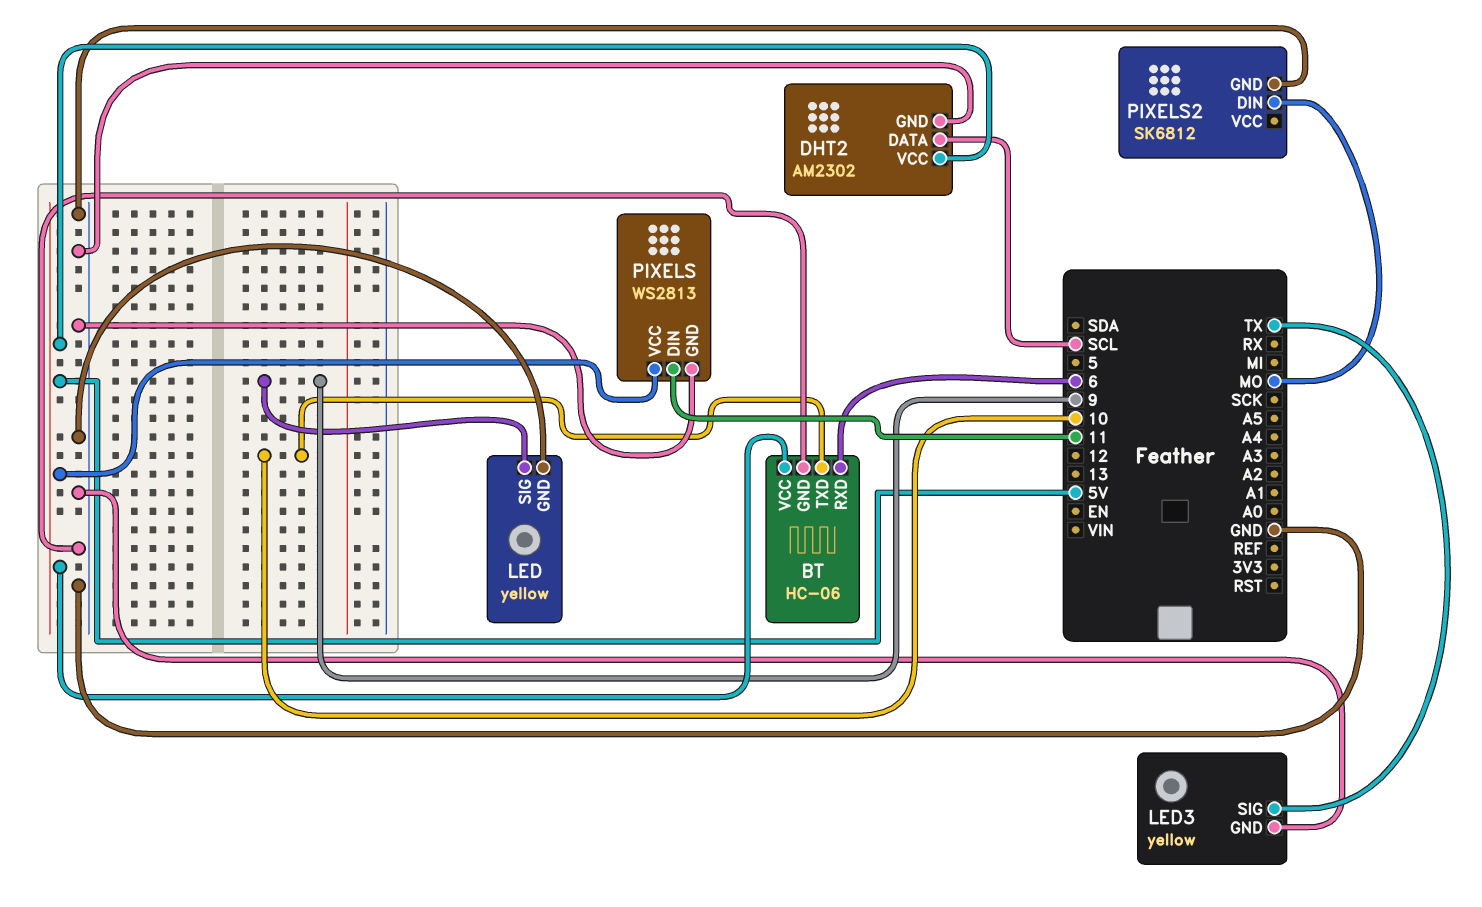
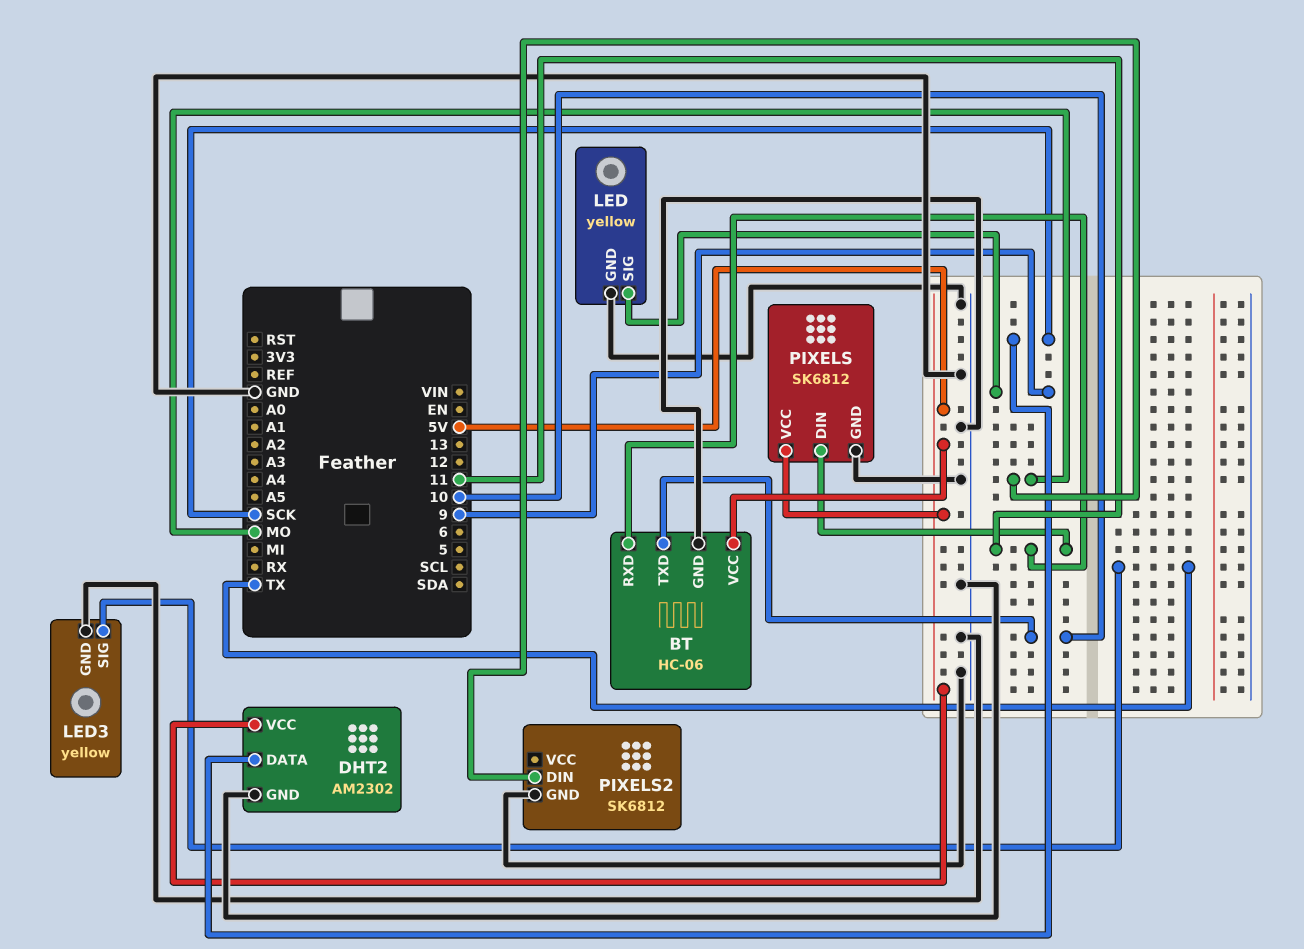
BT pin RXD: 6 -> 11
DHT2 pin DATA: SCL -> SCK
PIXELS: WS2813 -> SK6812

